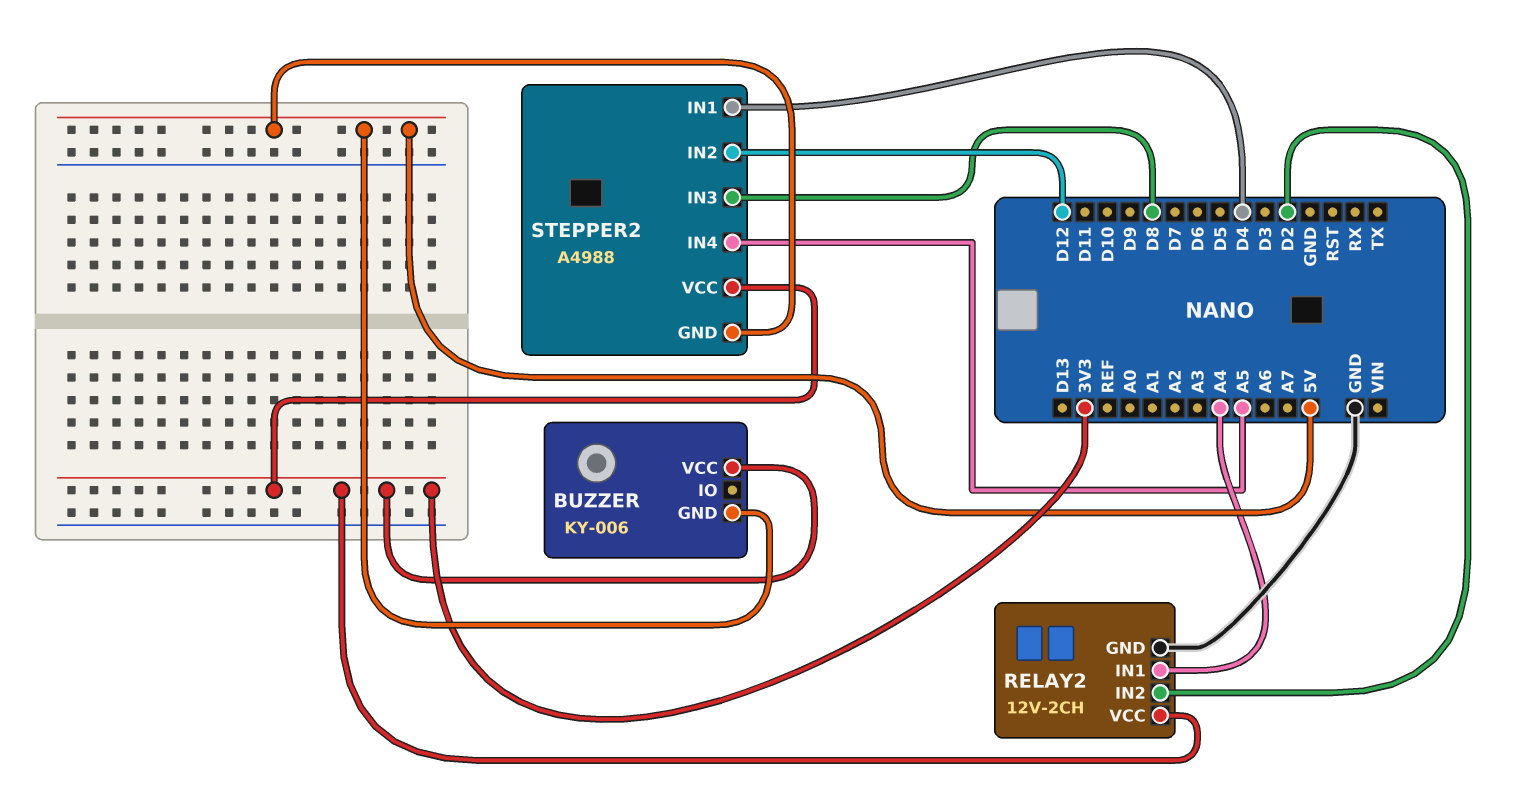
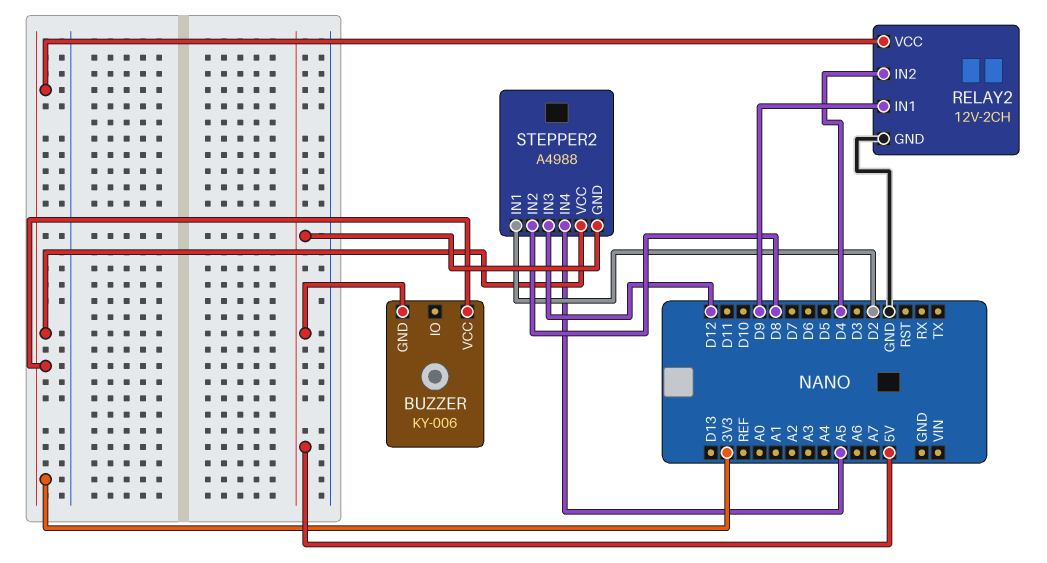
RELAY2 pin IN1: A4 -> D9
RELAY2 pin IN2: D2 -> D4
STEPPER2 pin IN1: D4 -> D2
STEPPER2 pin IN2: D12 -> D8
STEPPER2 pin IN3: D8 -> D12

